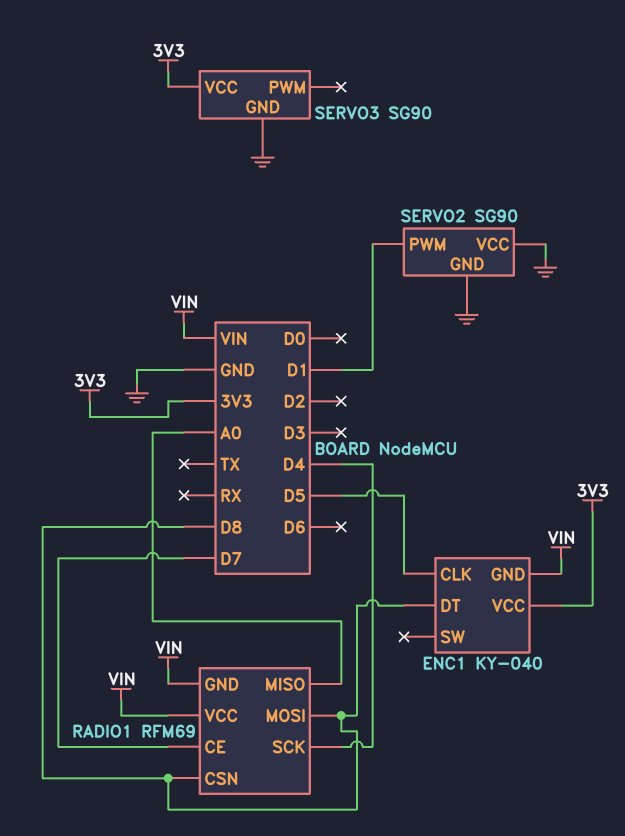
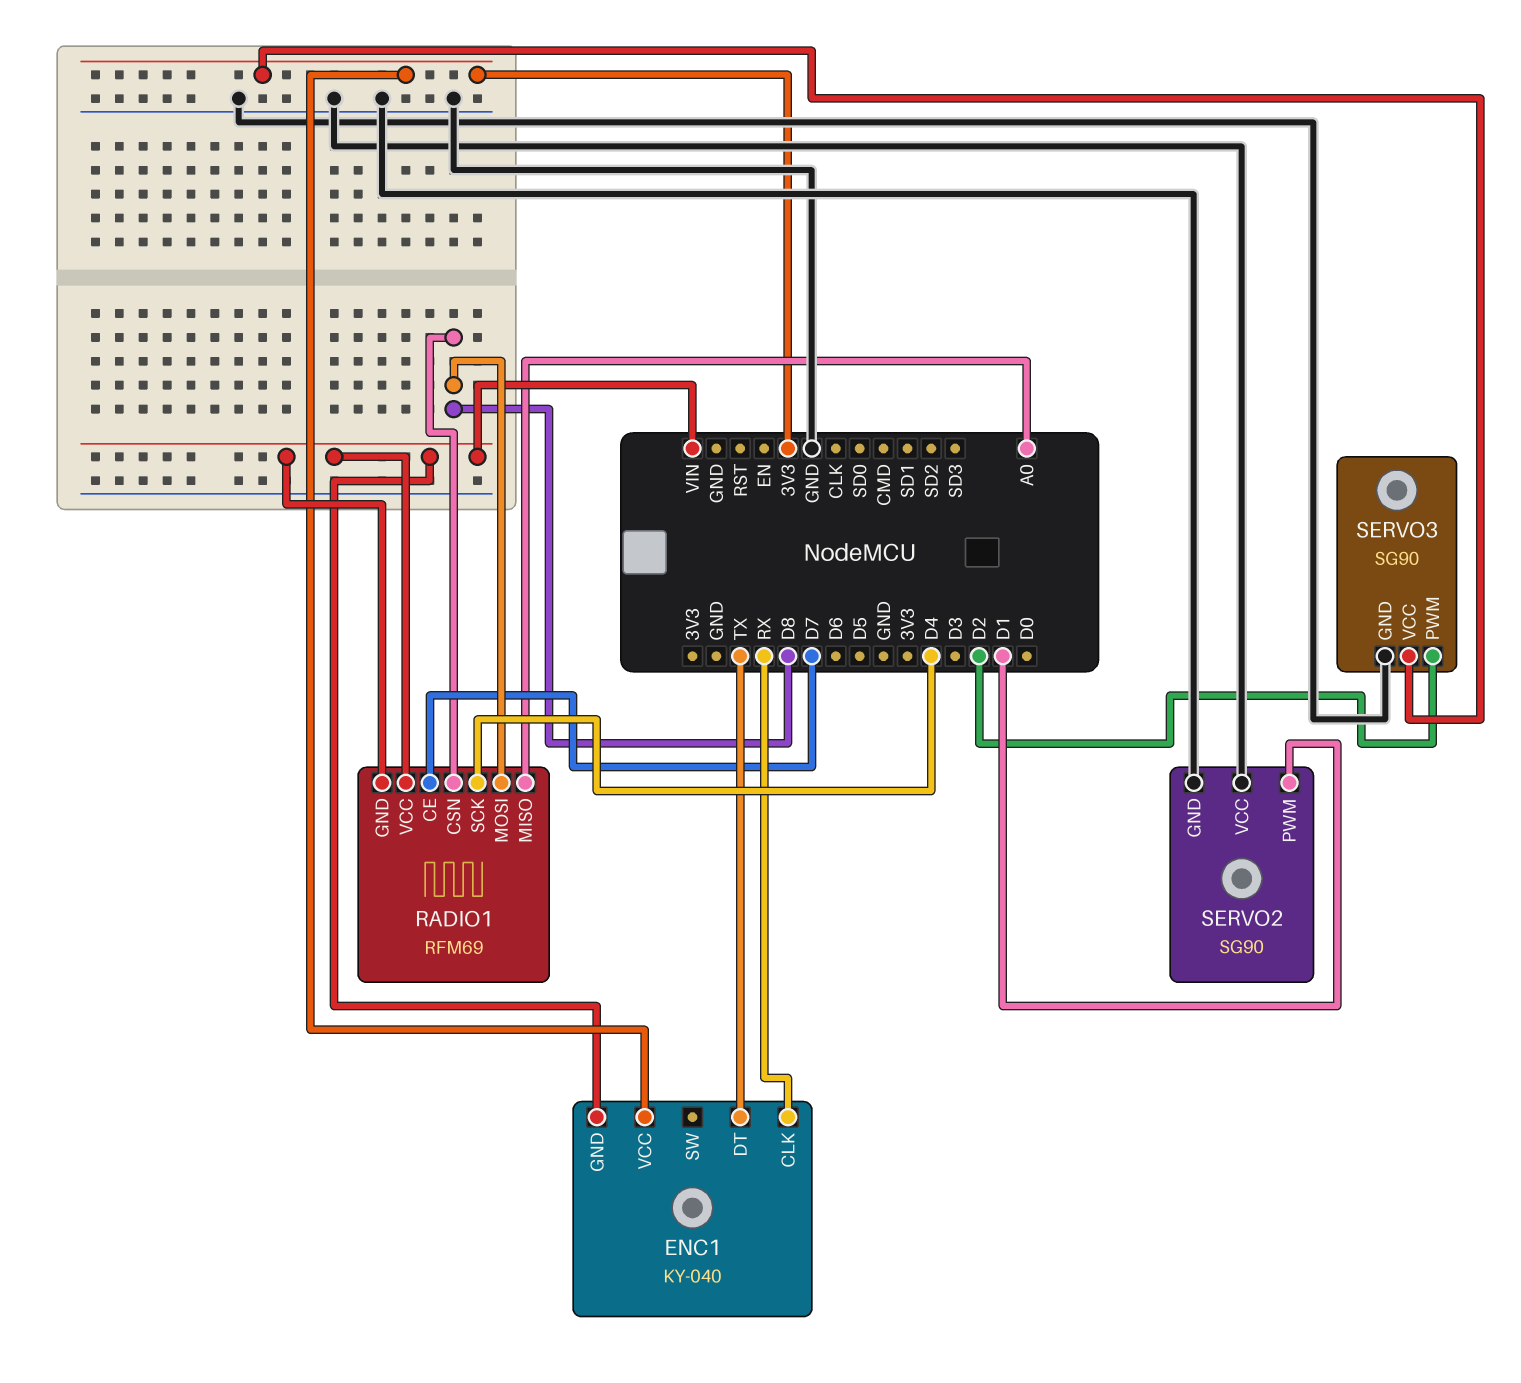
ENC1 pin CLK: D5 -> RX
ENC1 pin DT: D8 -> TX
SERVO3 pin PWM: none -> D2

